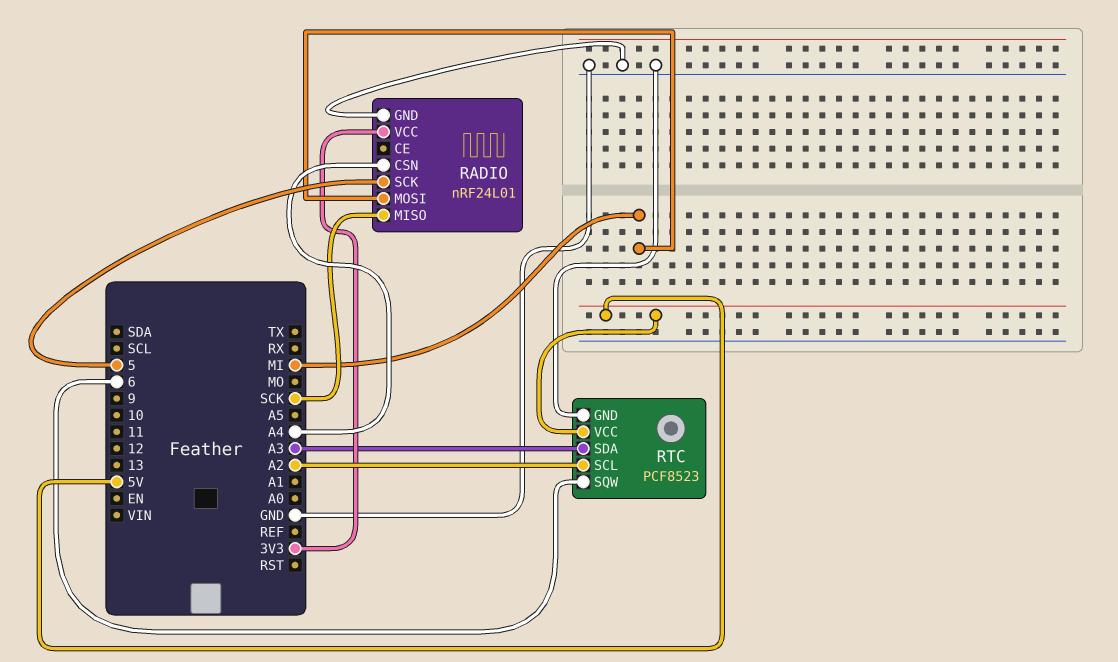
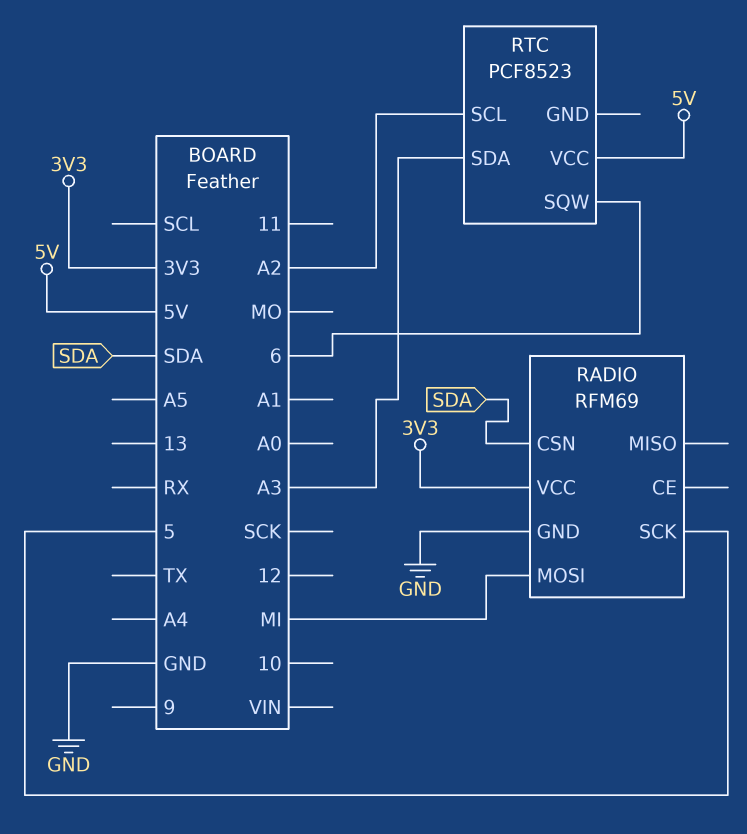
RADIO: nRF24L01 -> RFM69
RADIO pin CSN: A4 -> SDA
RADIO pin MISO: SCK -> none
RTC pin GND: GND -> none

